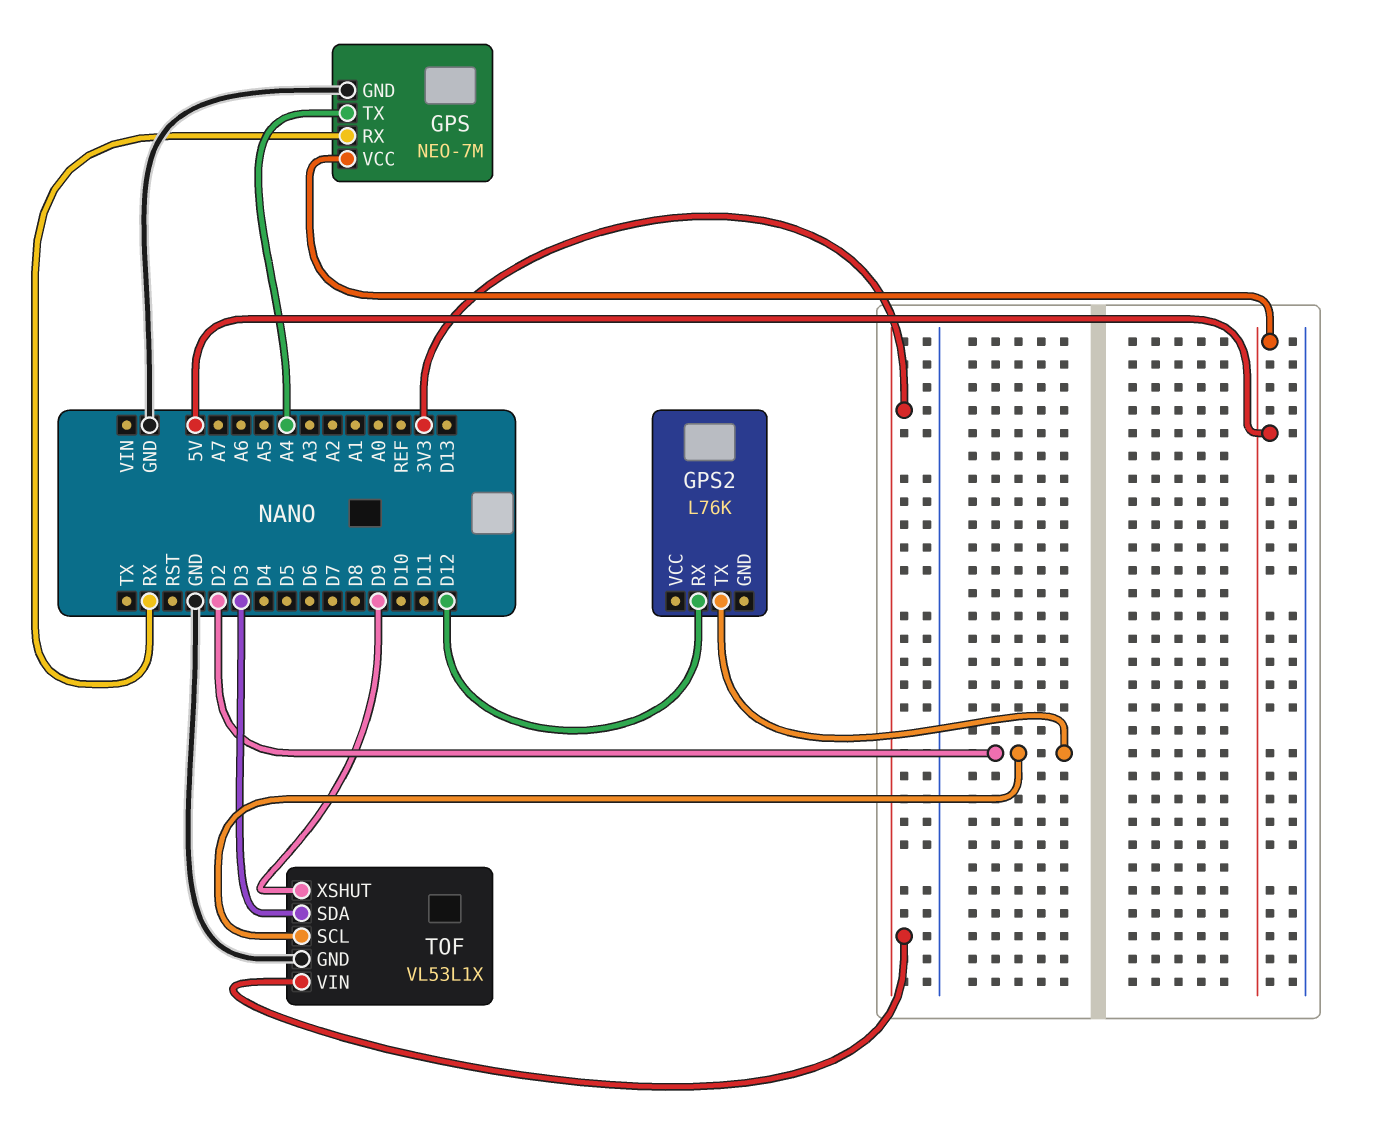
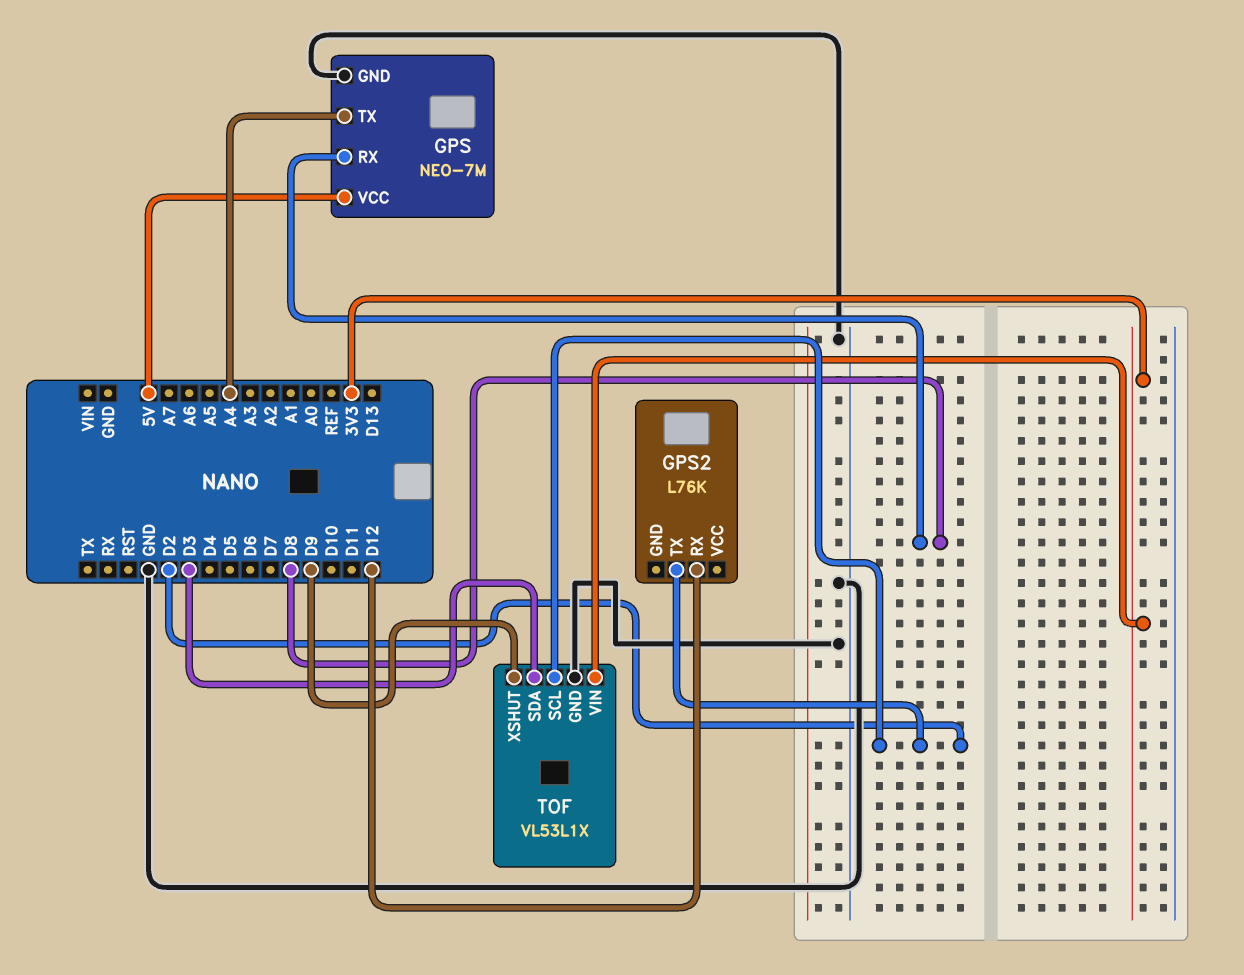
GPS pin RX: RX -> D8

